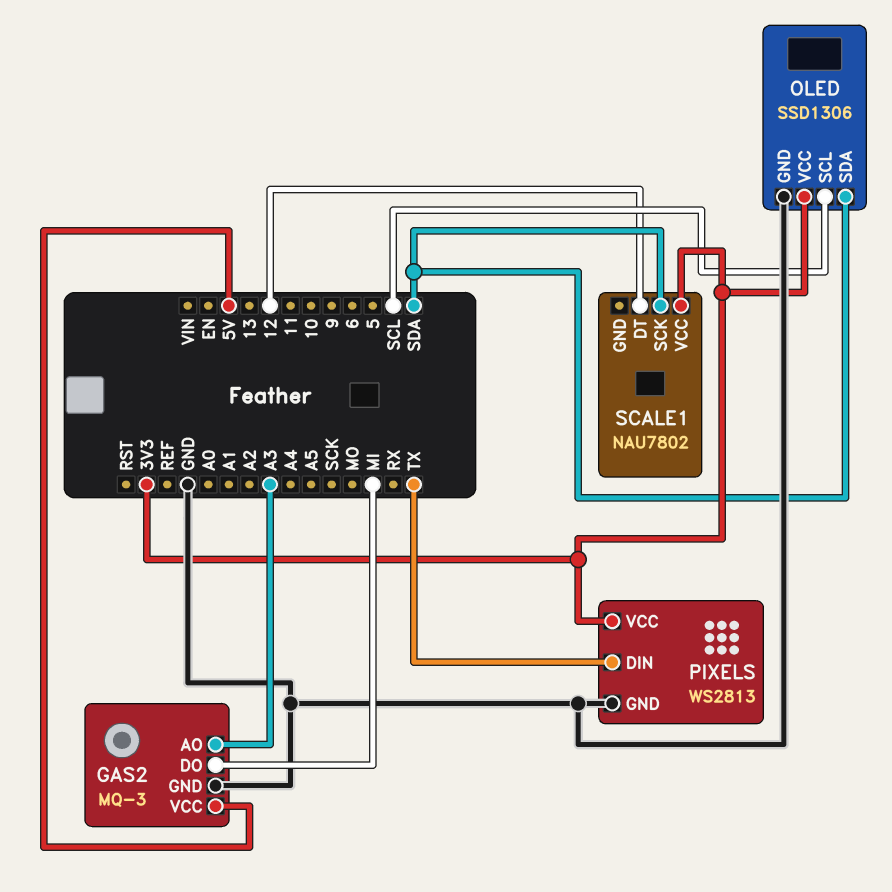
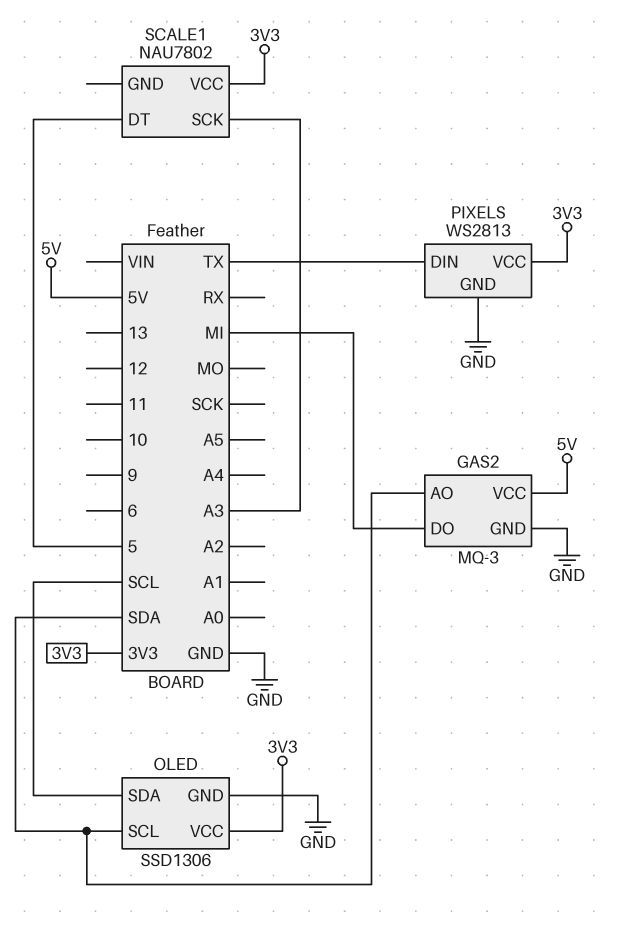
GAS2 pin AO: A3 -> SDA
OLED pin SCL: SCL -> SDA
OLED pin SDA: SDA -> SCL
SCALE1 pin DT: 12 -> 5
SCALE1 pin SCK: SDA -> A3

